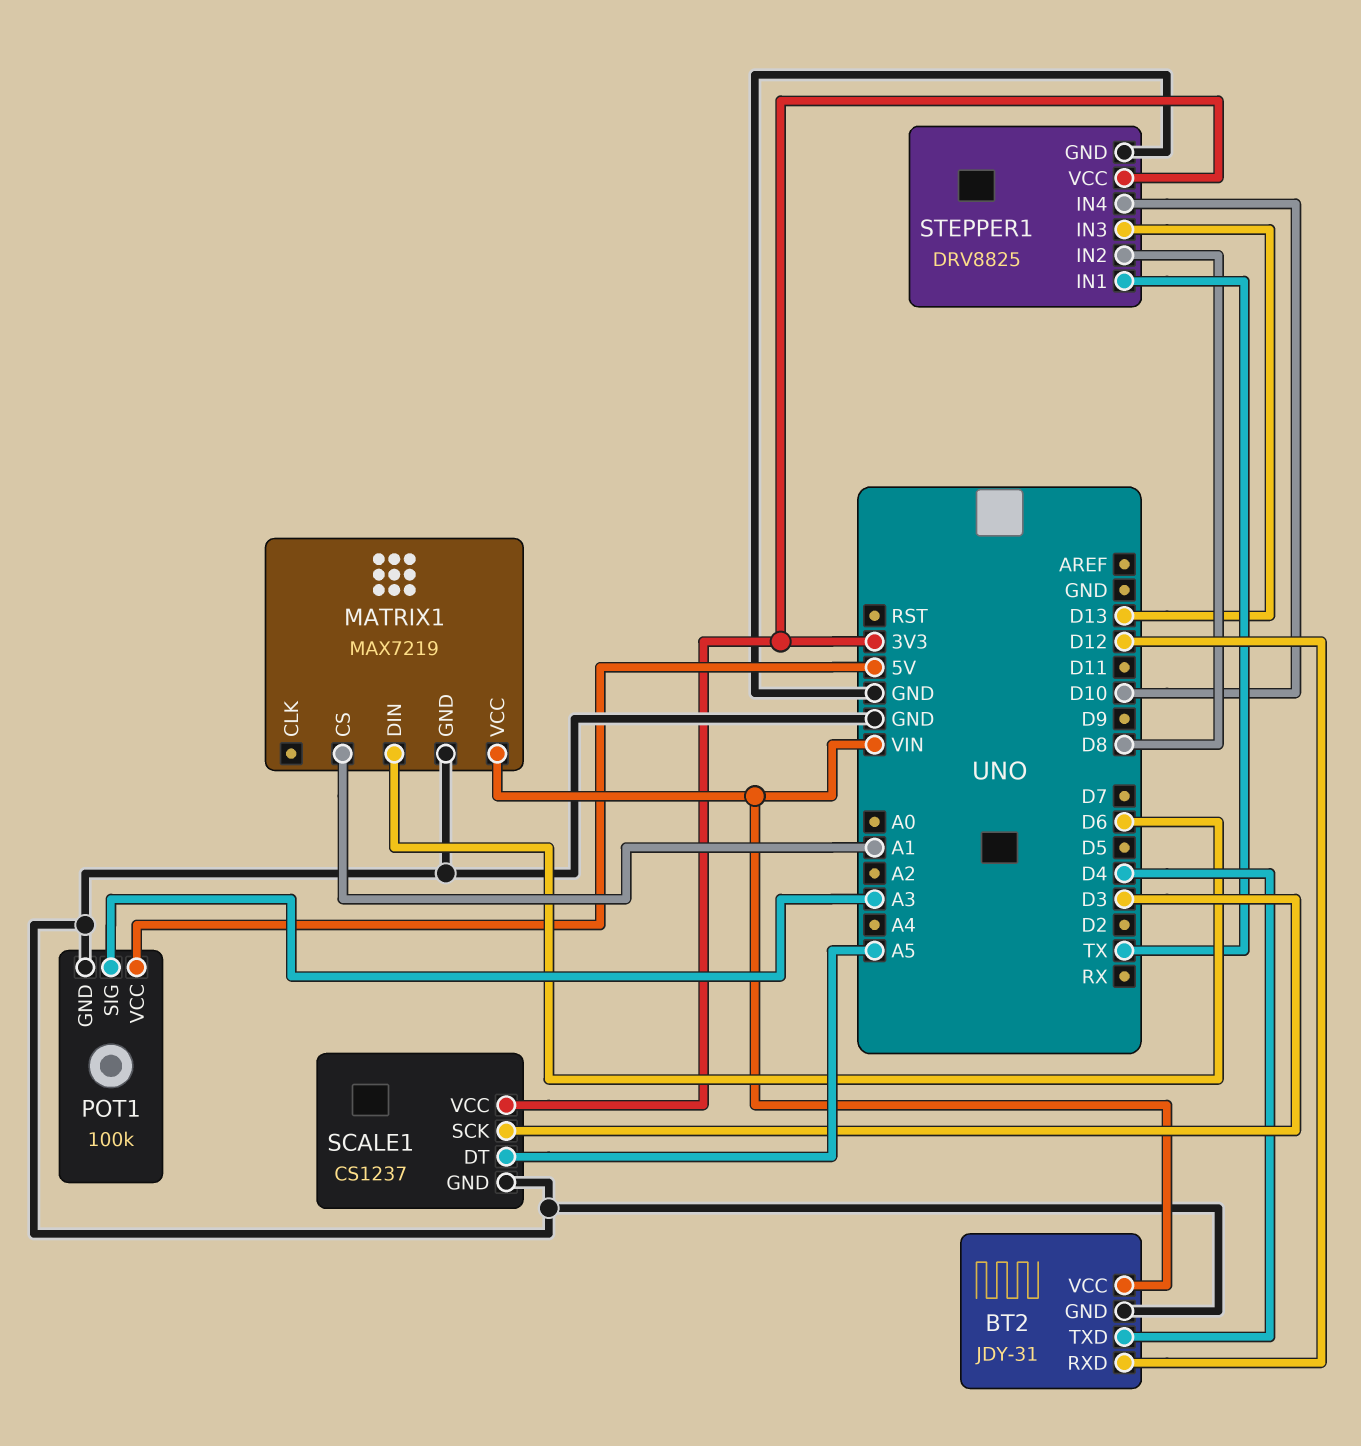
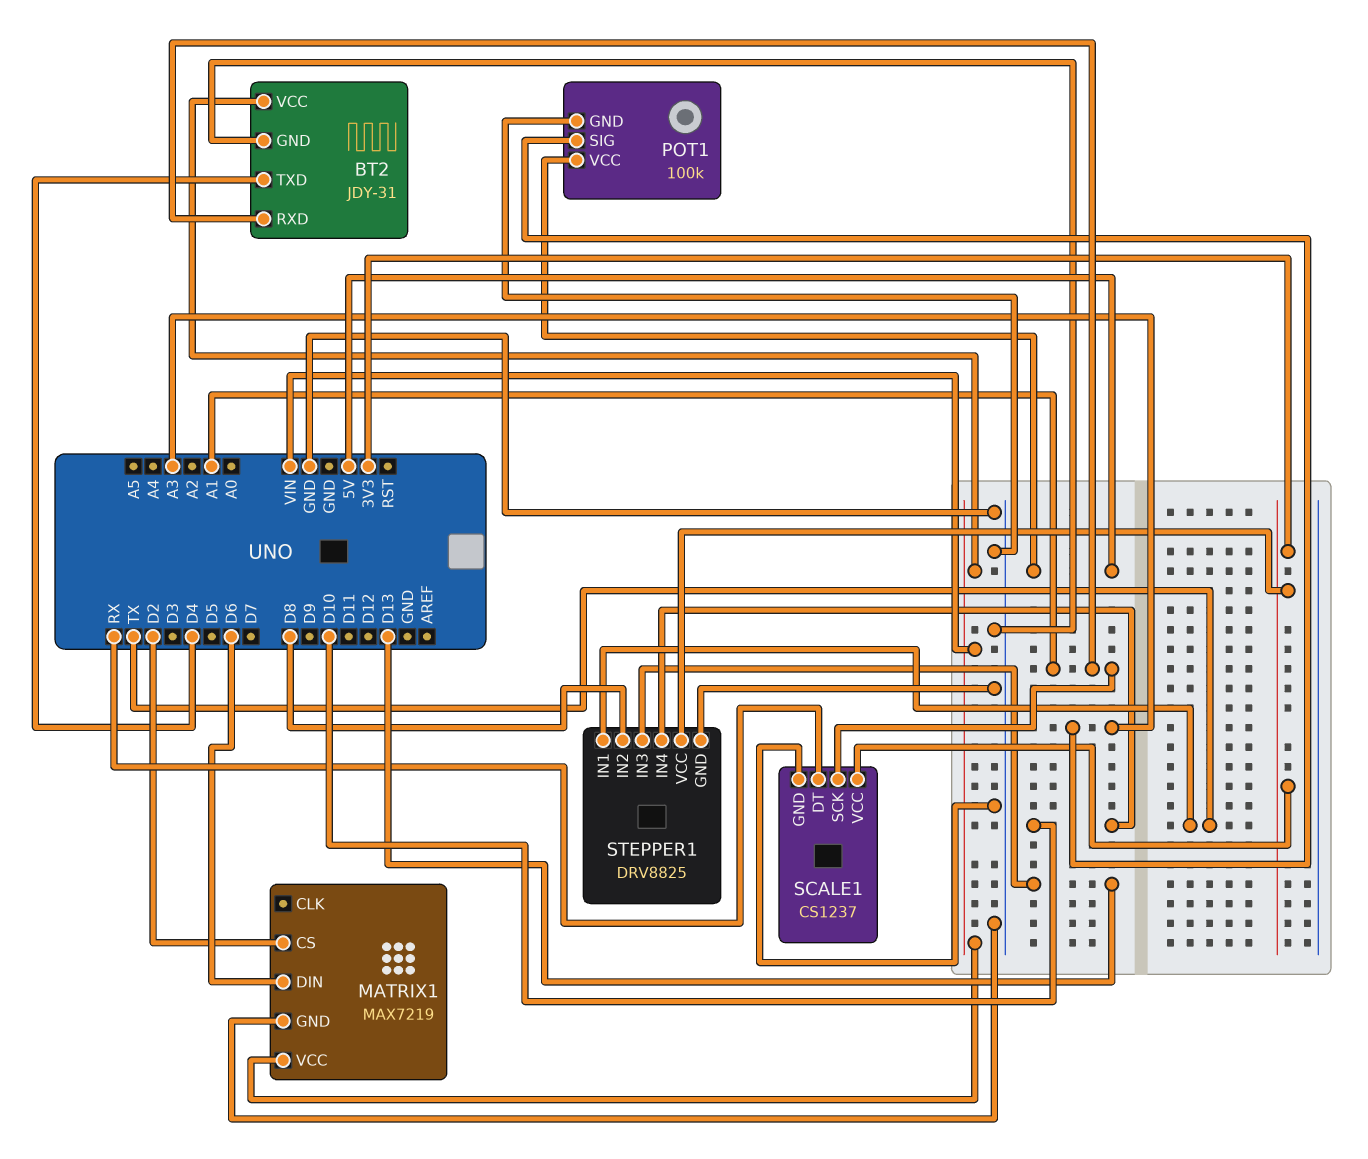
BT2 pin RXD: D12 -> A1
MATRIX1 pin CS: A1 -> D2
SCALE1 pin DT: A5 -> RX
SCALE1 pin SCK: D3 -> A1

